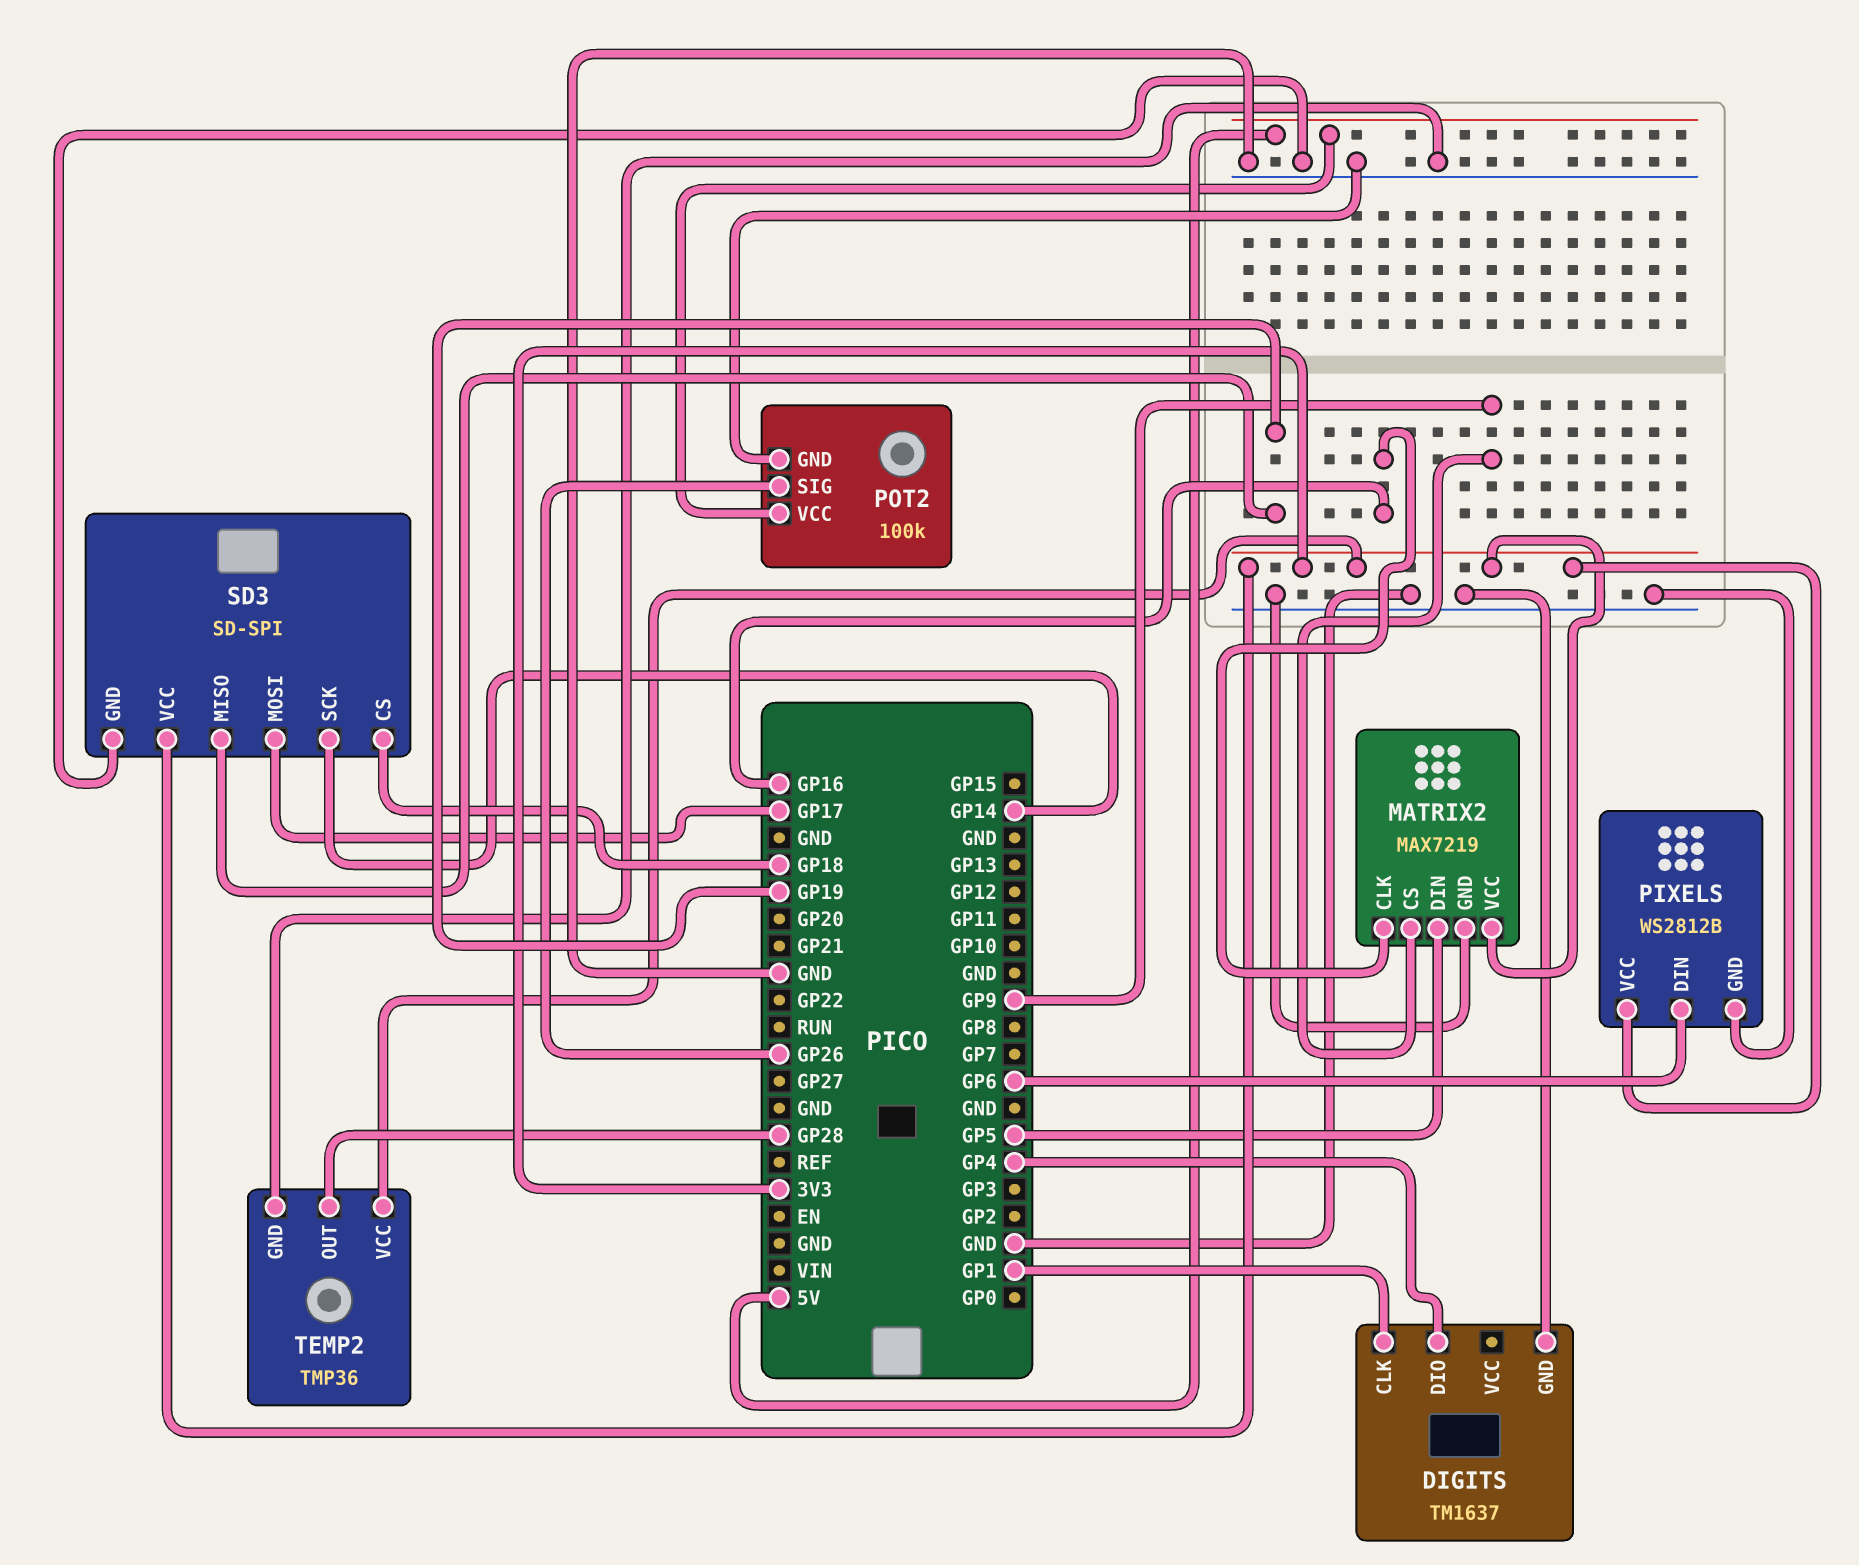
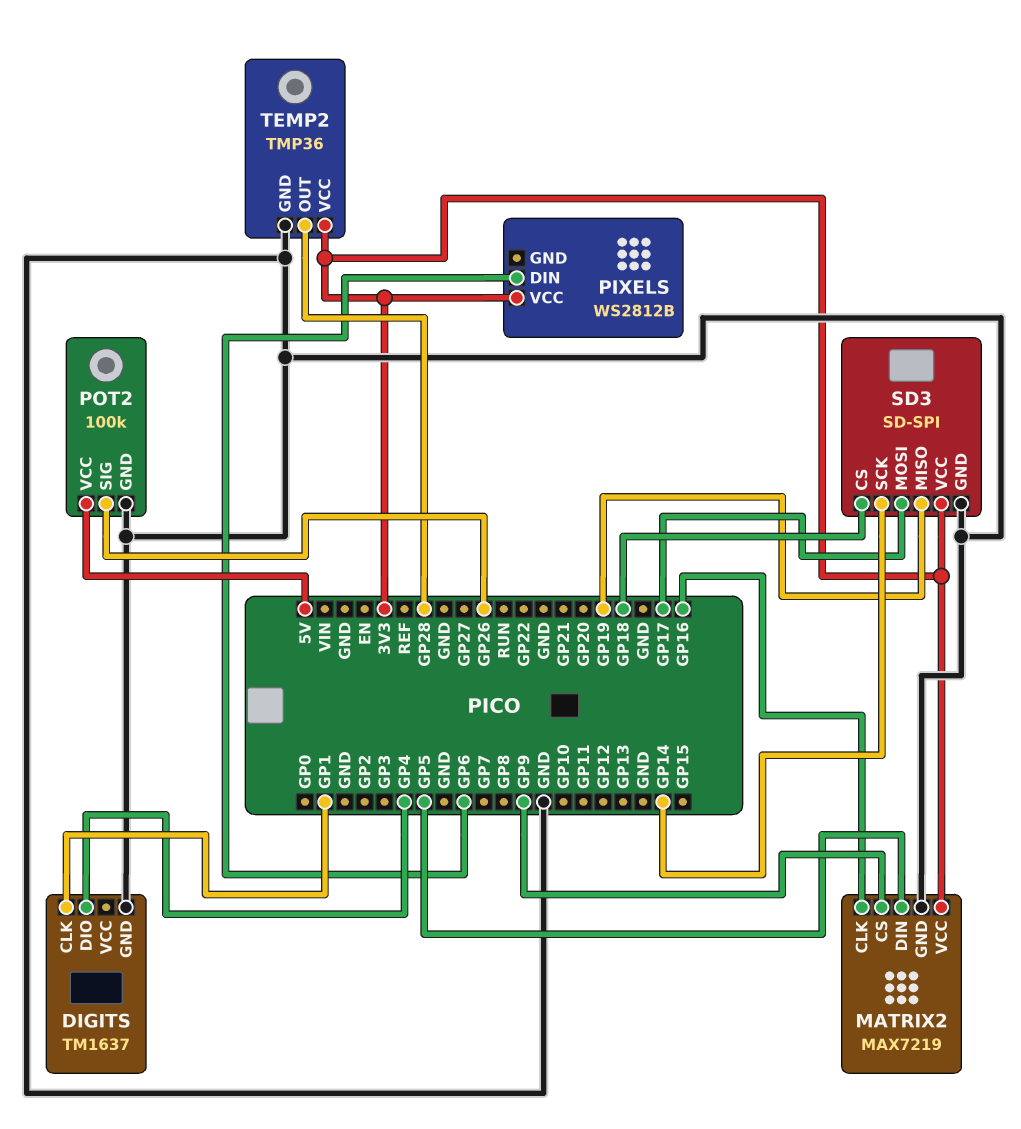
PIXELS pin GND: GND -> none

